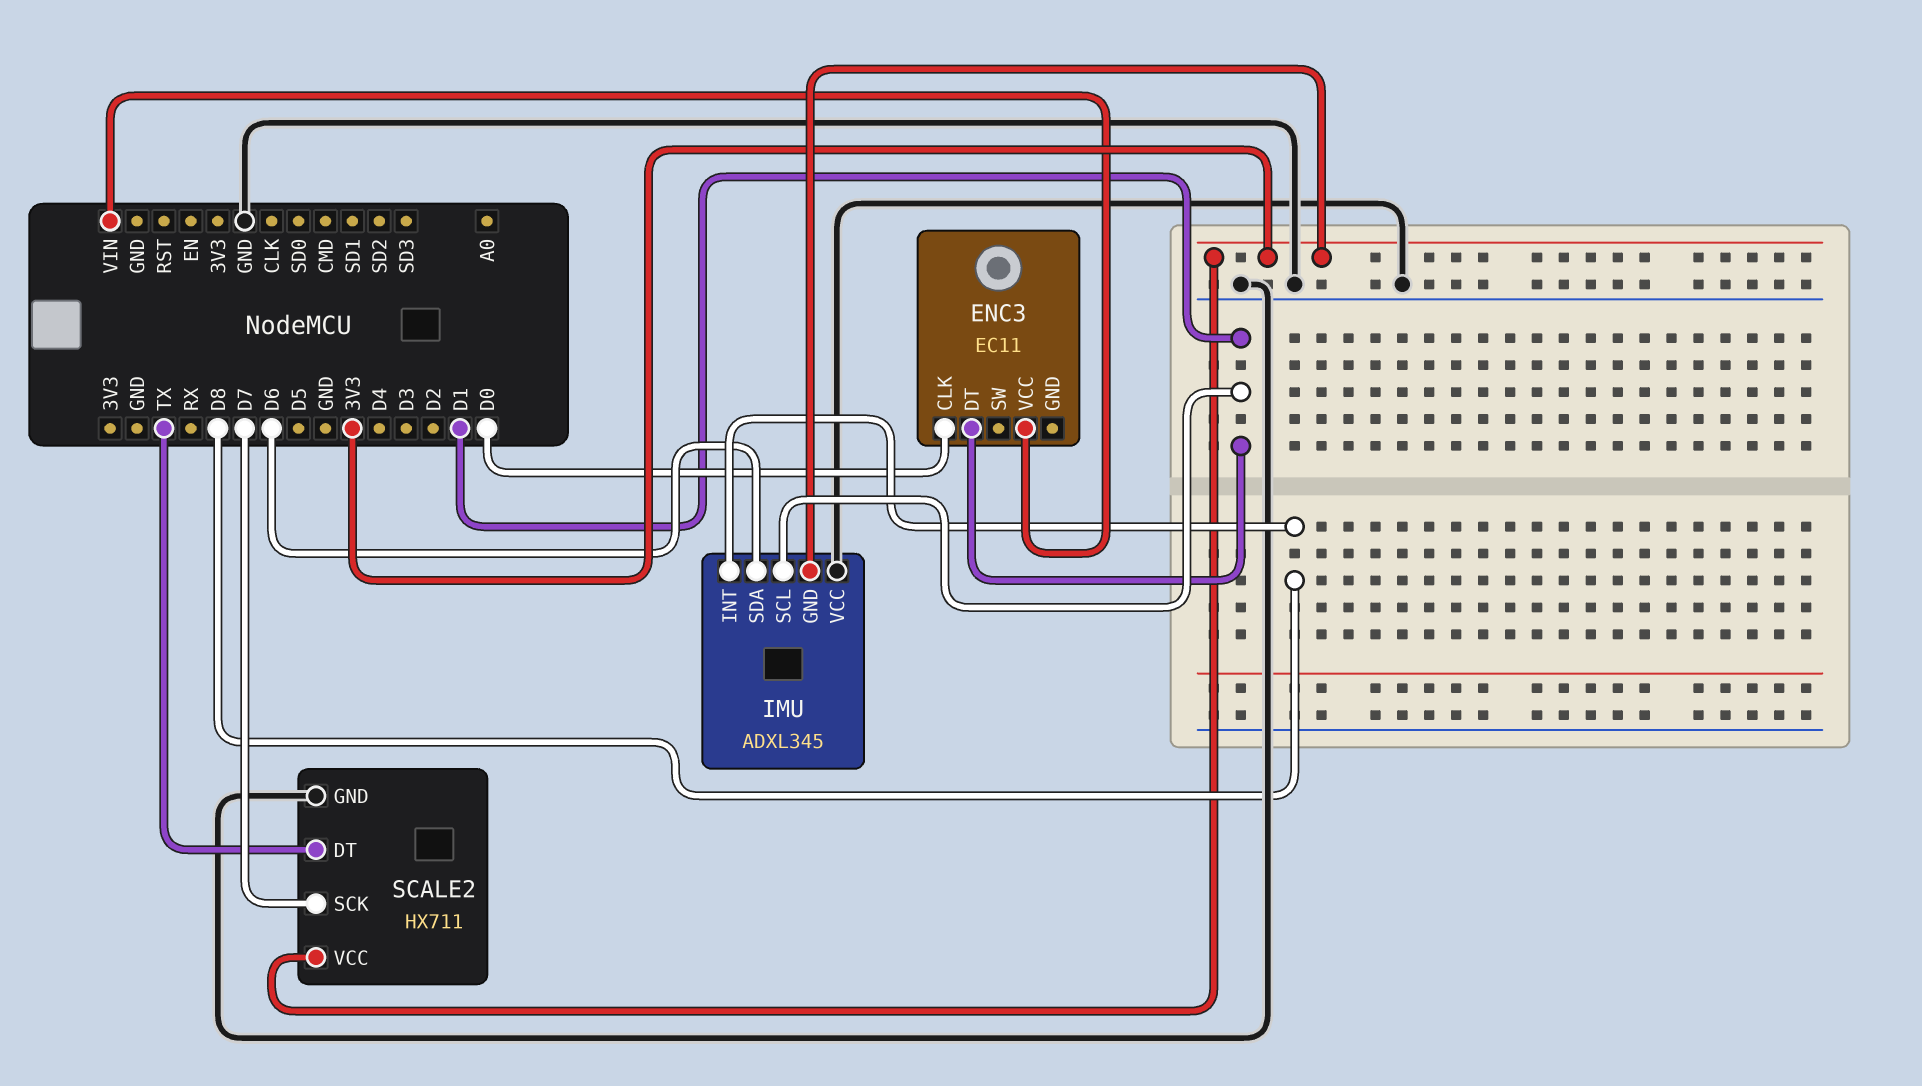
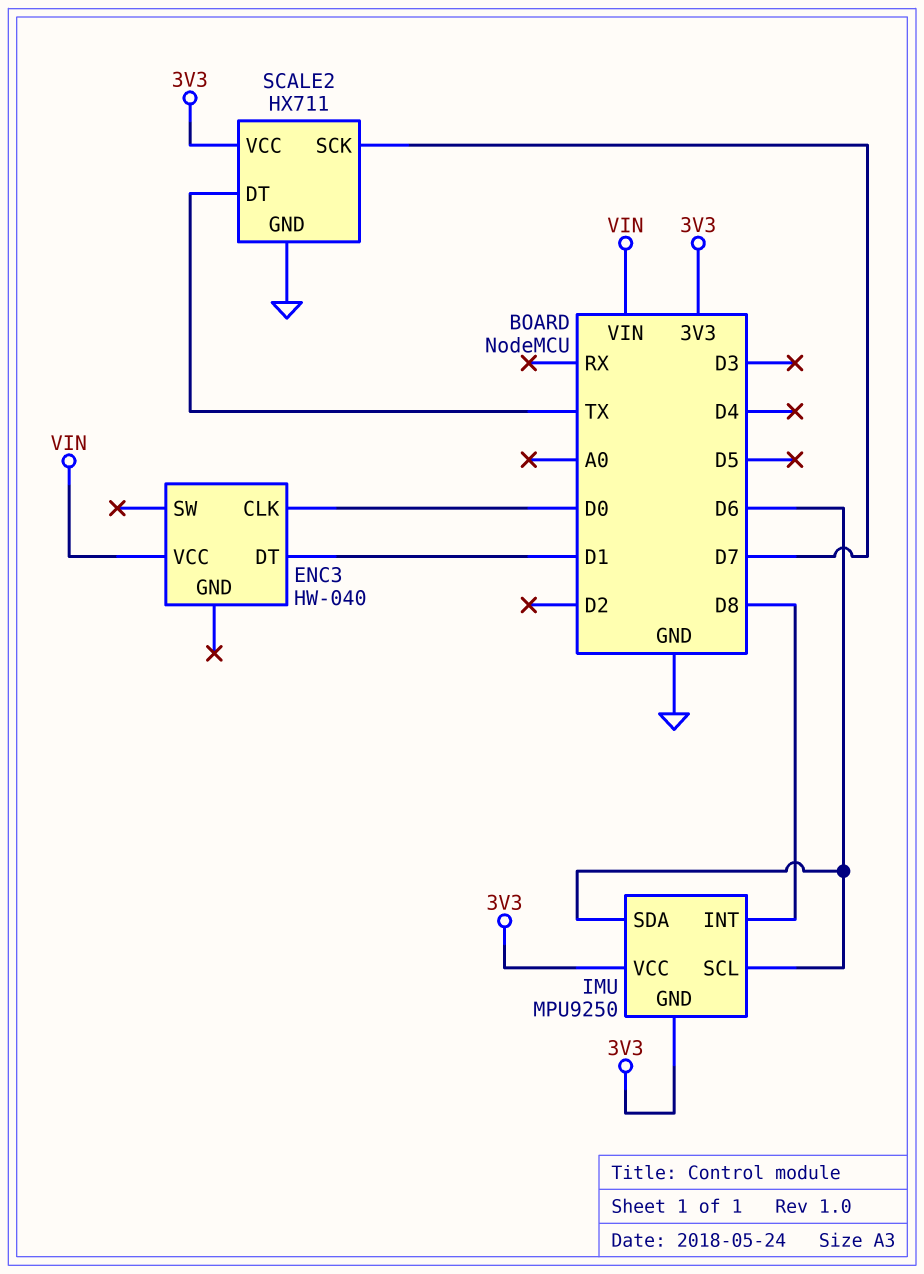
ENC3: EC11 -> HW-040
IMU: ADXL345 -> MPU9250
IMU pin SCL: D1 -> D6
IMU pin VCC: GND -> 3V3

